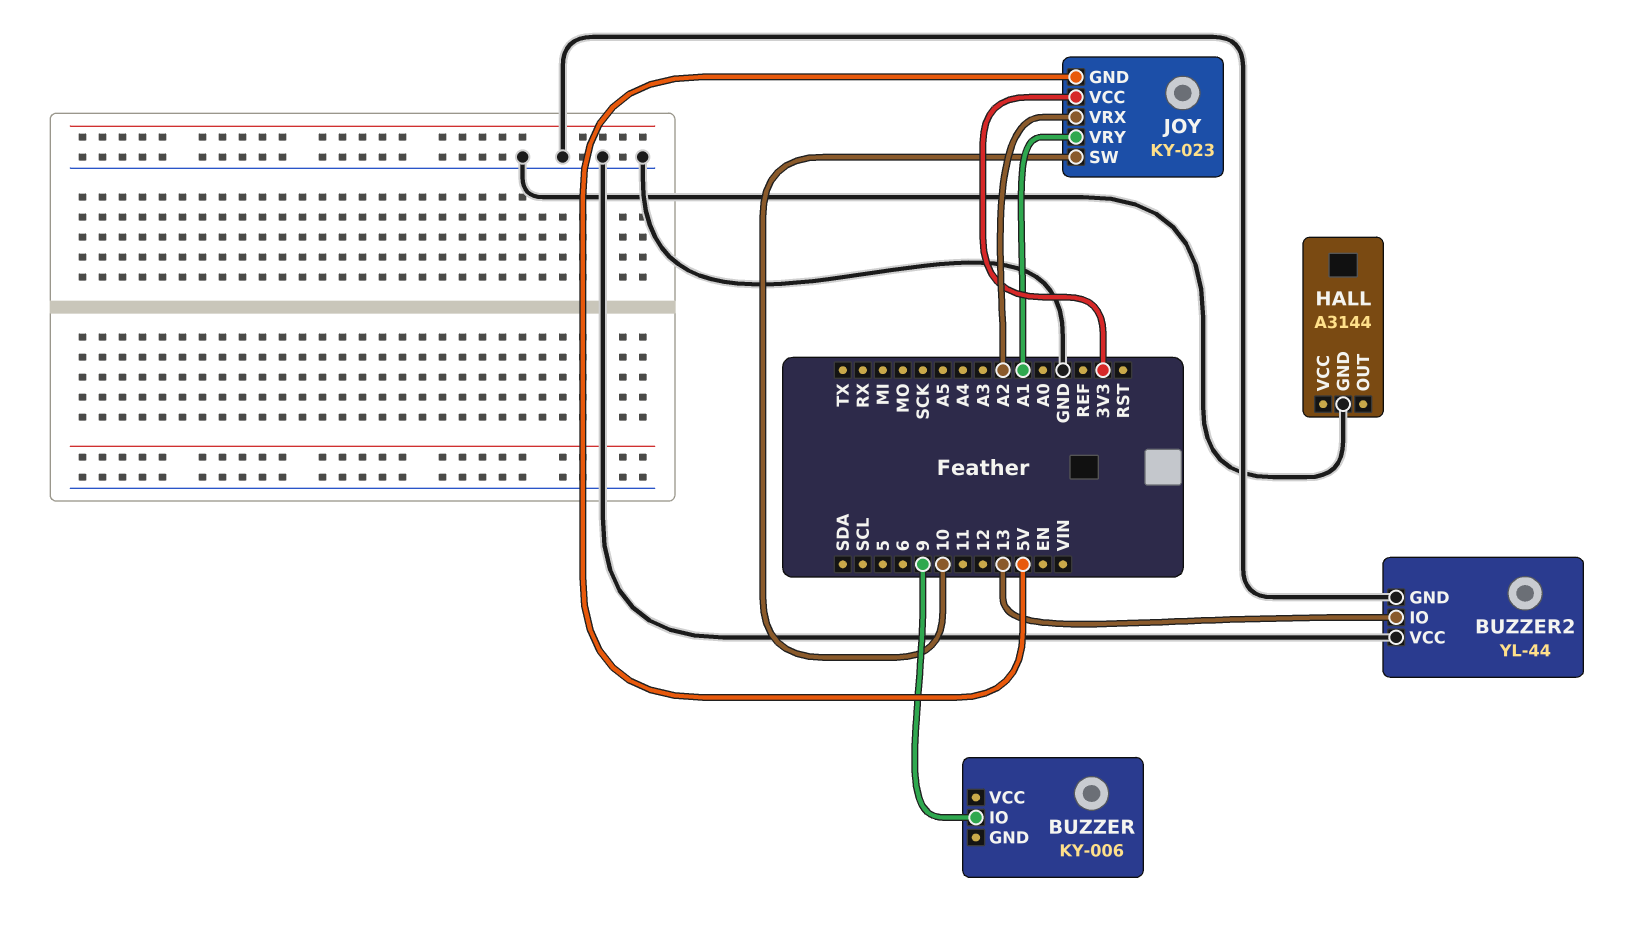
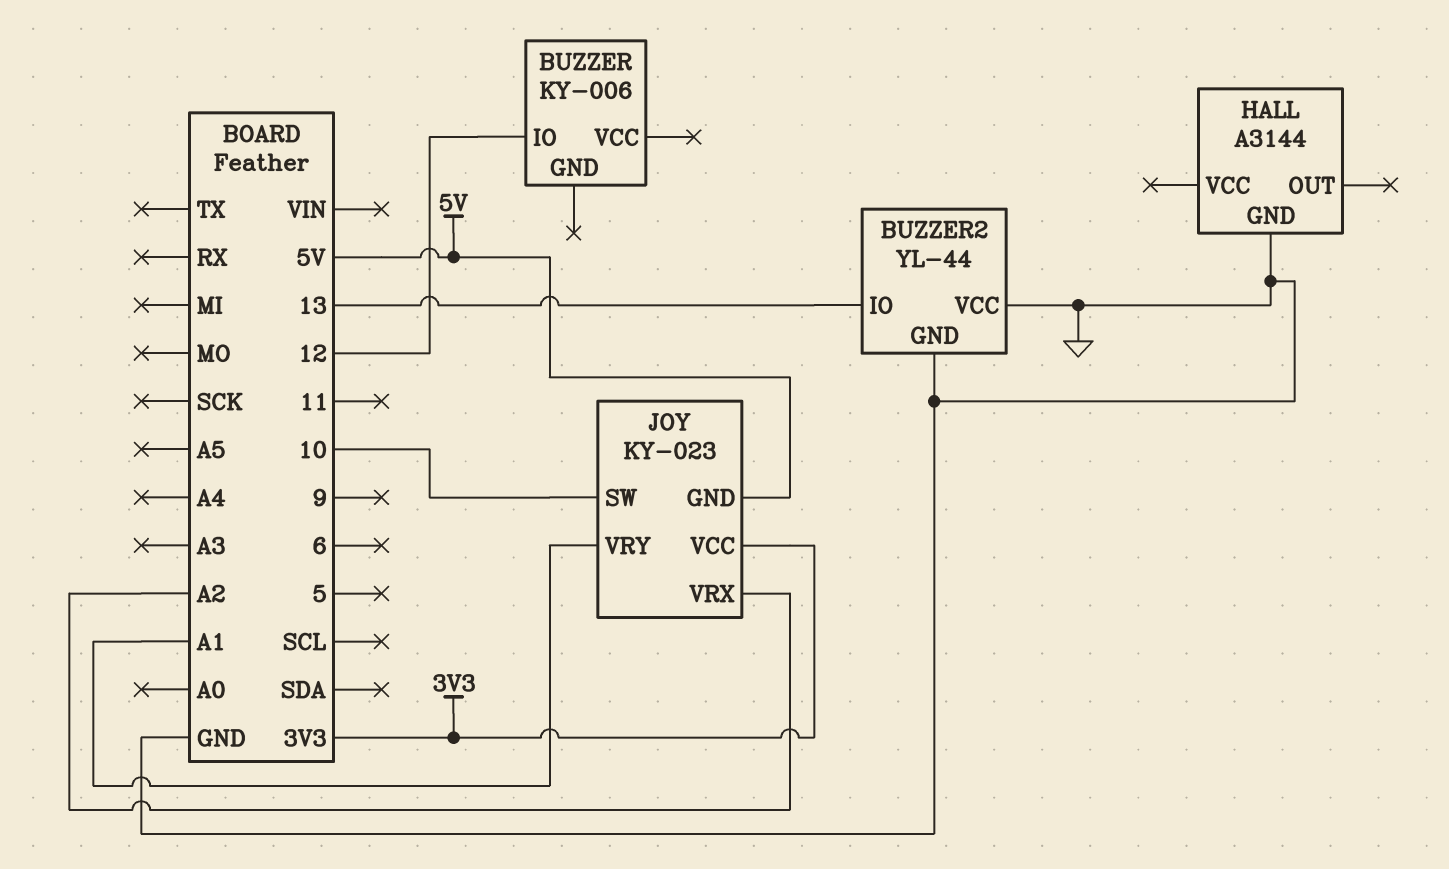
BUZZER pin IO: 9 -> 12

